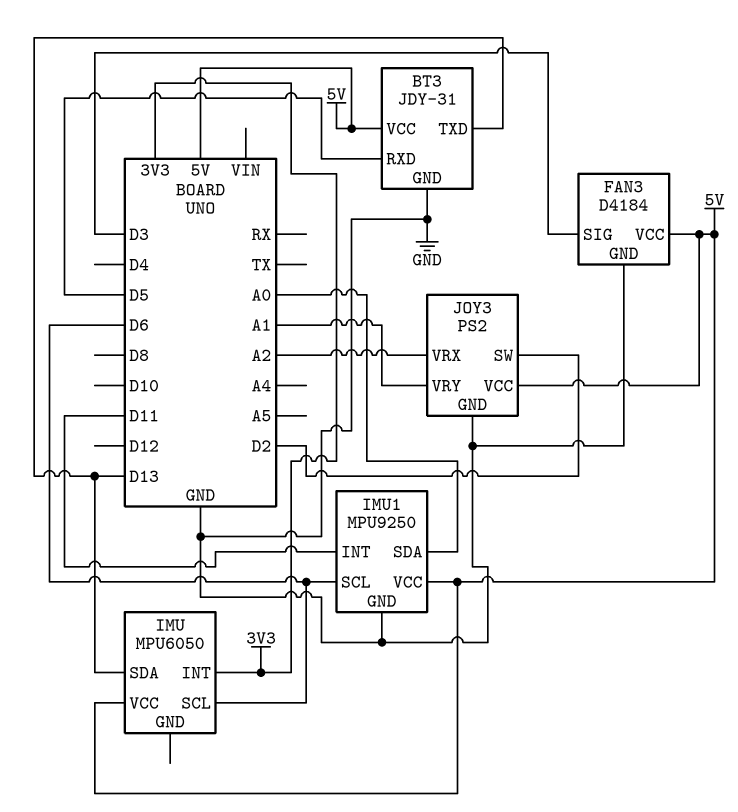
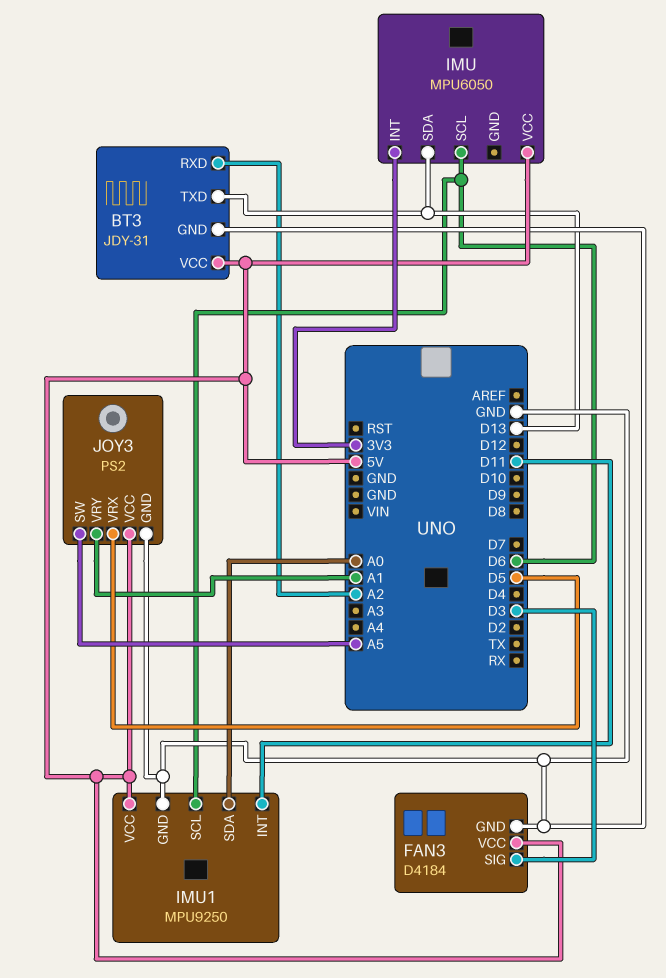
BT3 pin RXD: D5 -> A2
JOY3 pin SW: D2 -> A5
JOY3 pin VRX: A2 -> D5

